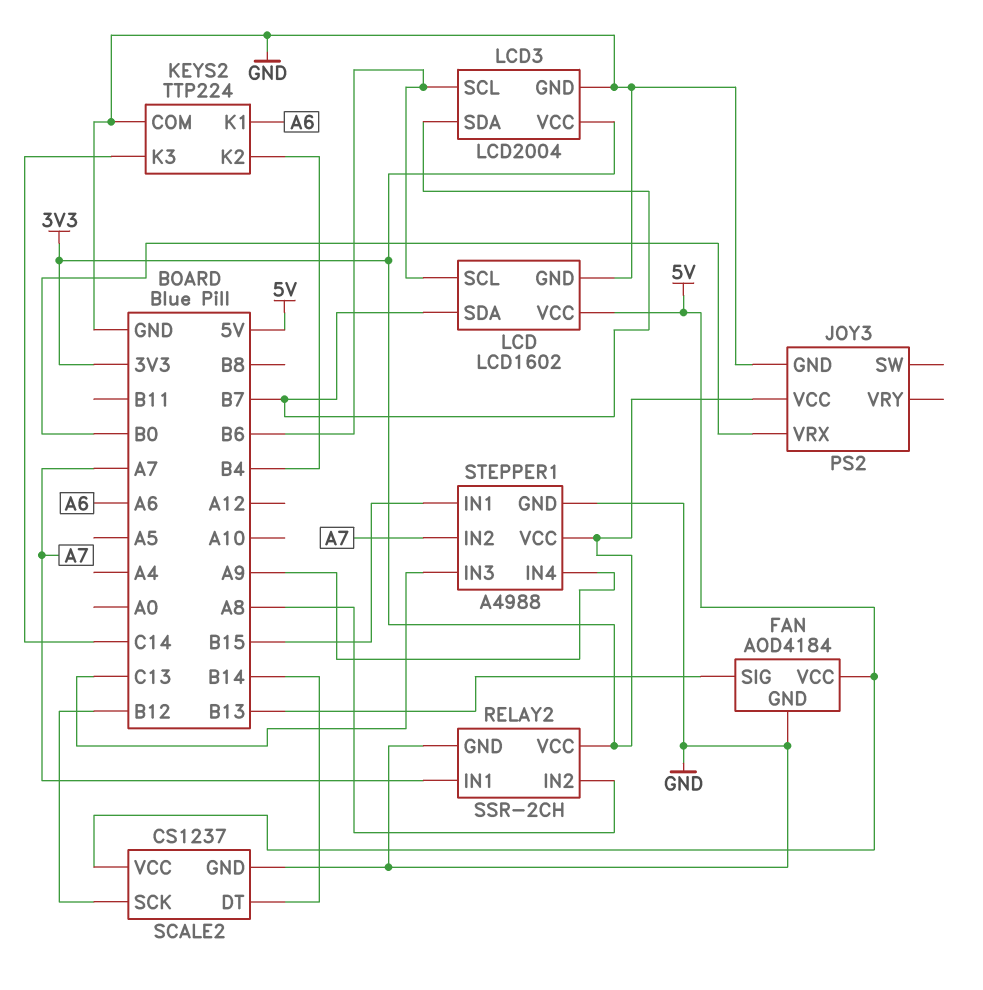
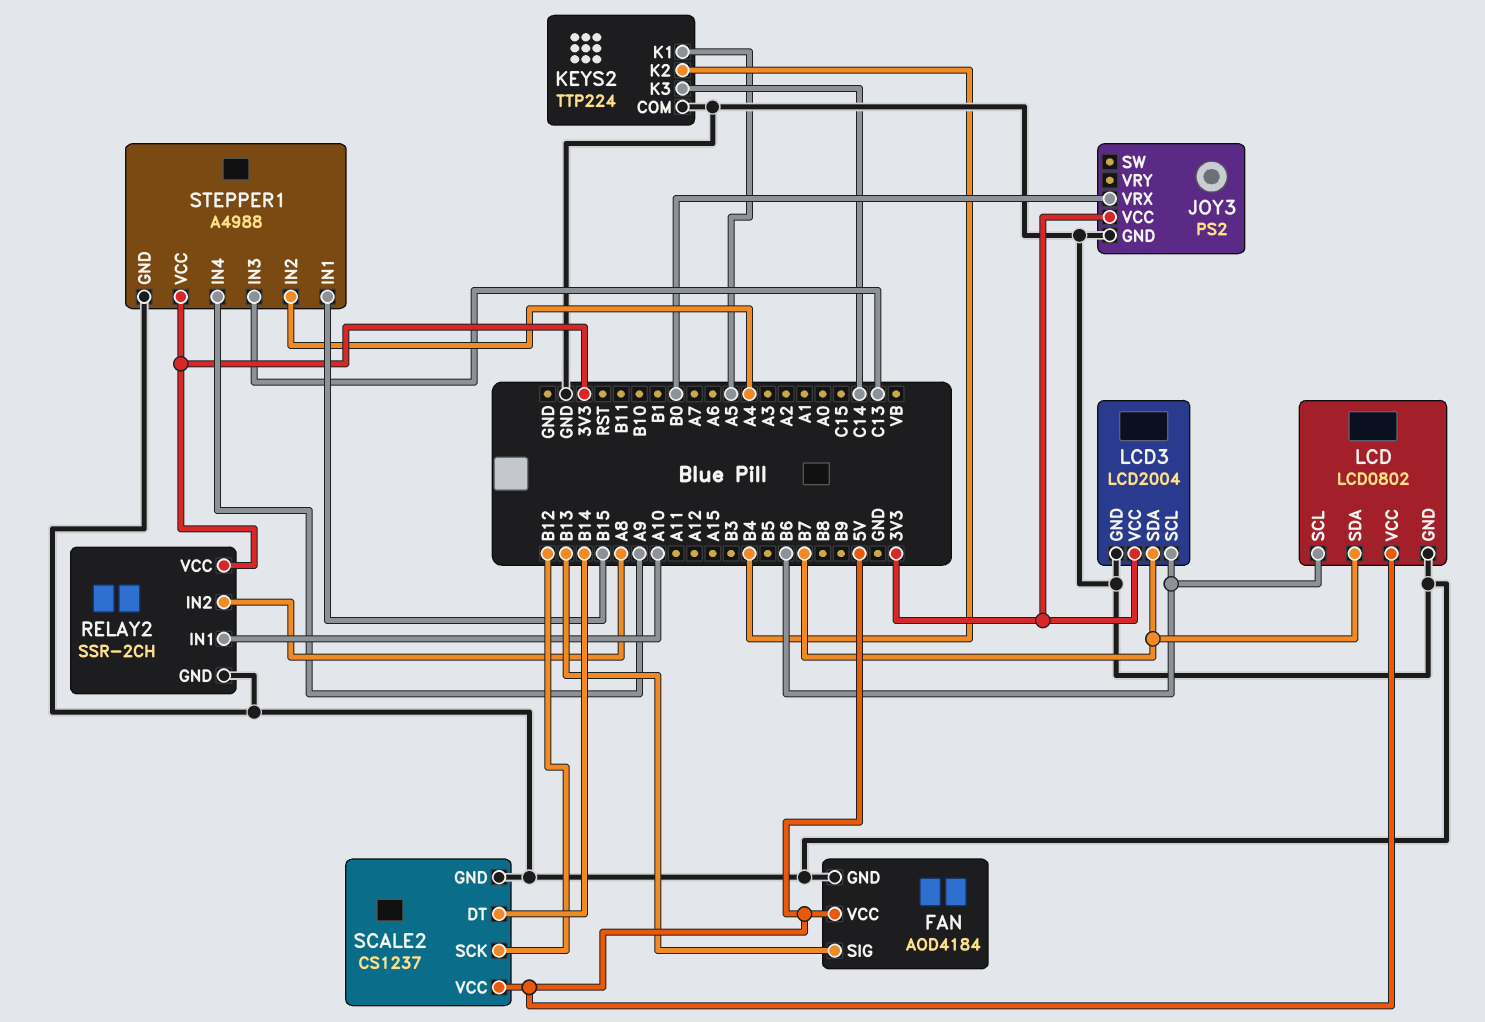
KEYS2 pin K1: A6 -> A5
LCD: LCD1602 -> LCD0802
RELAY2 pin IN1: A7 -> A10
STEPPER1 pin IN2: A7 -> A4

